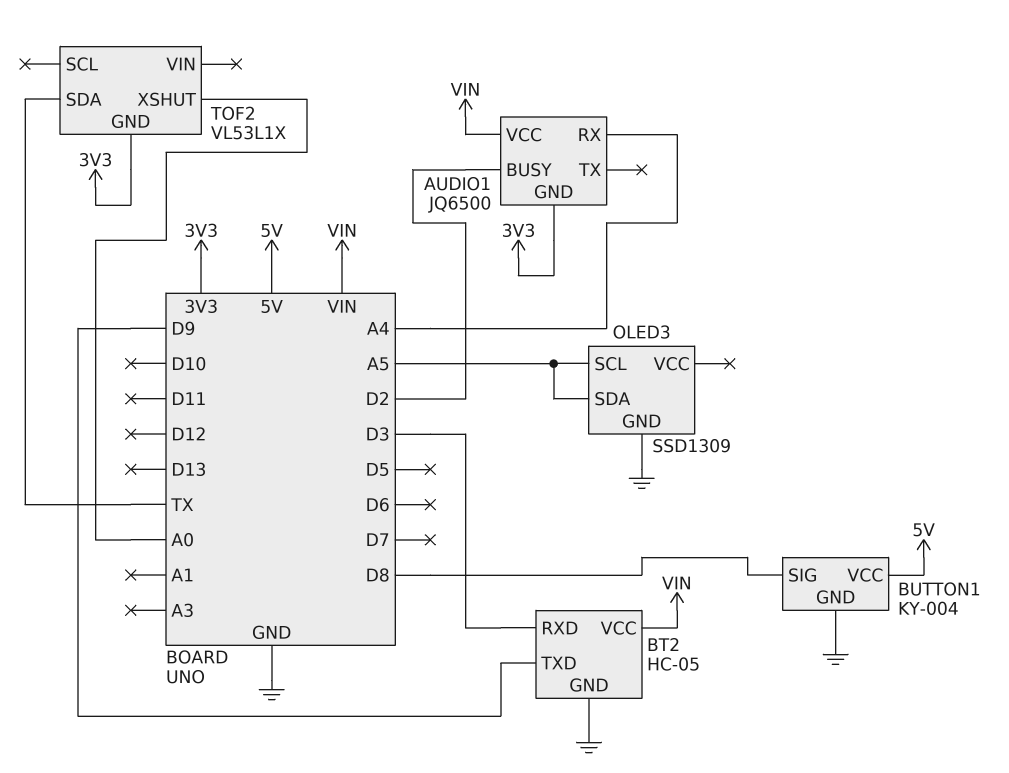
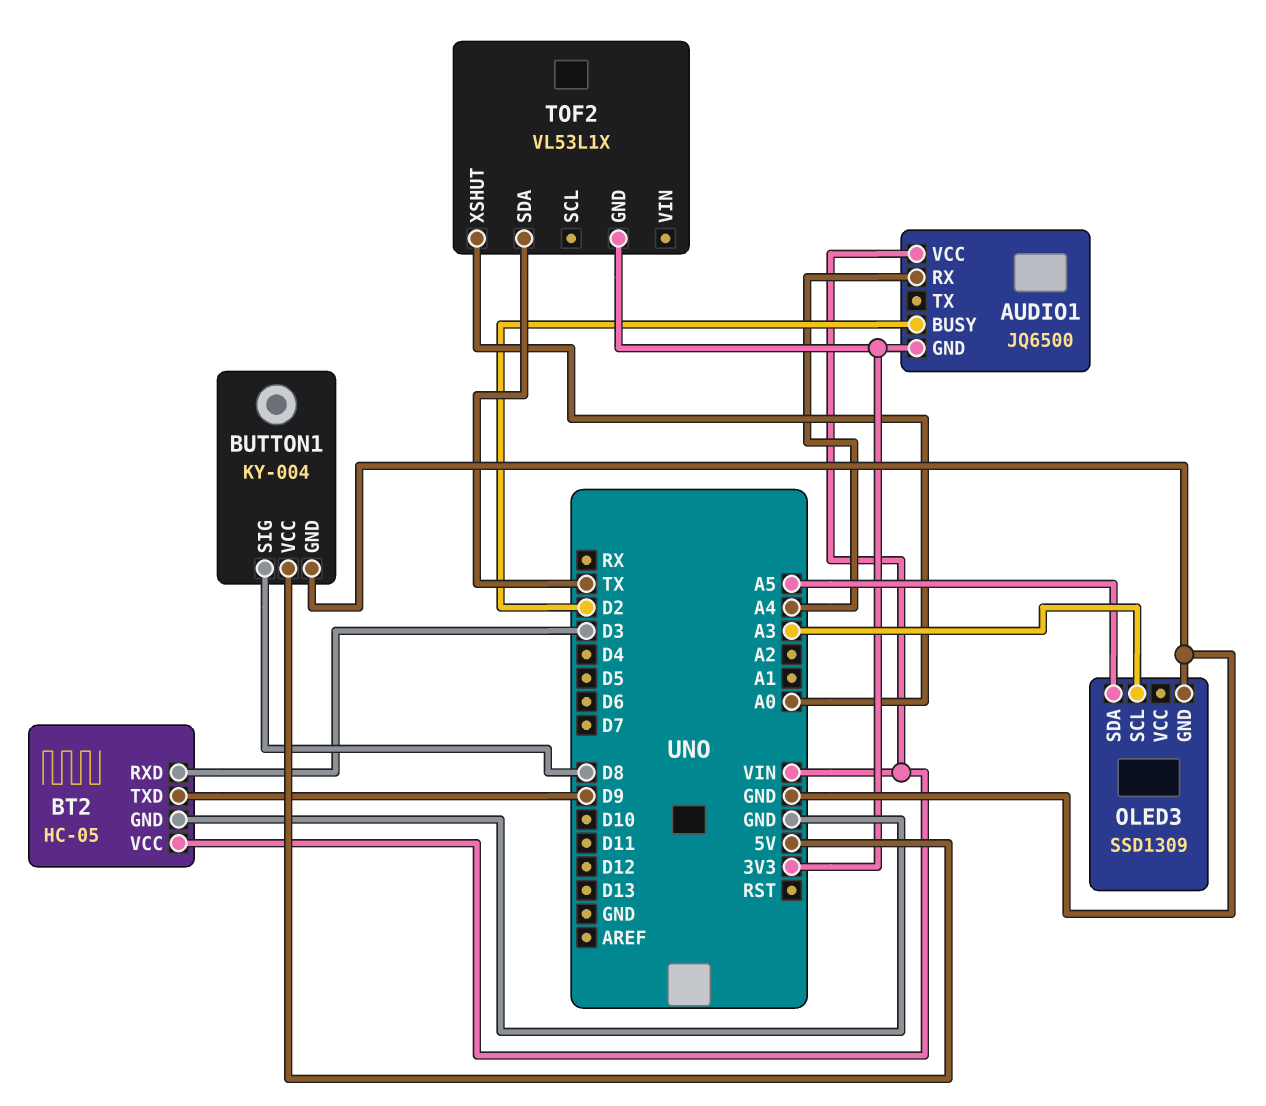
OLED3 pin SCL: A5 -> A3

